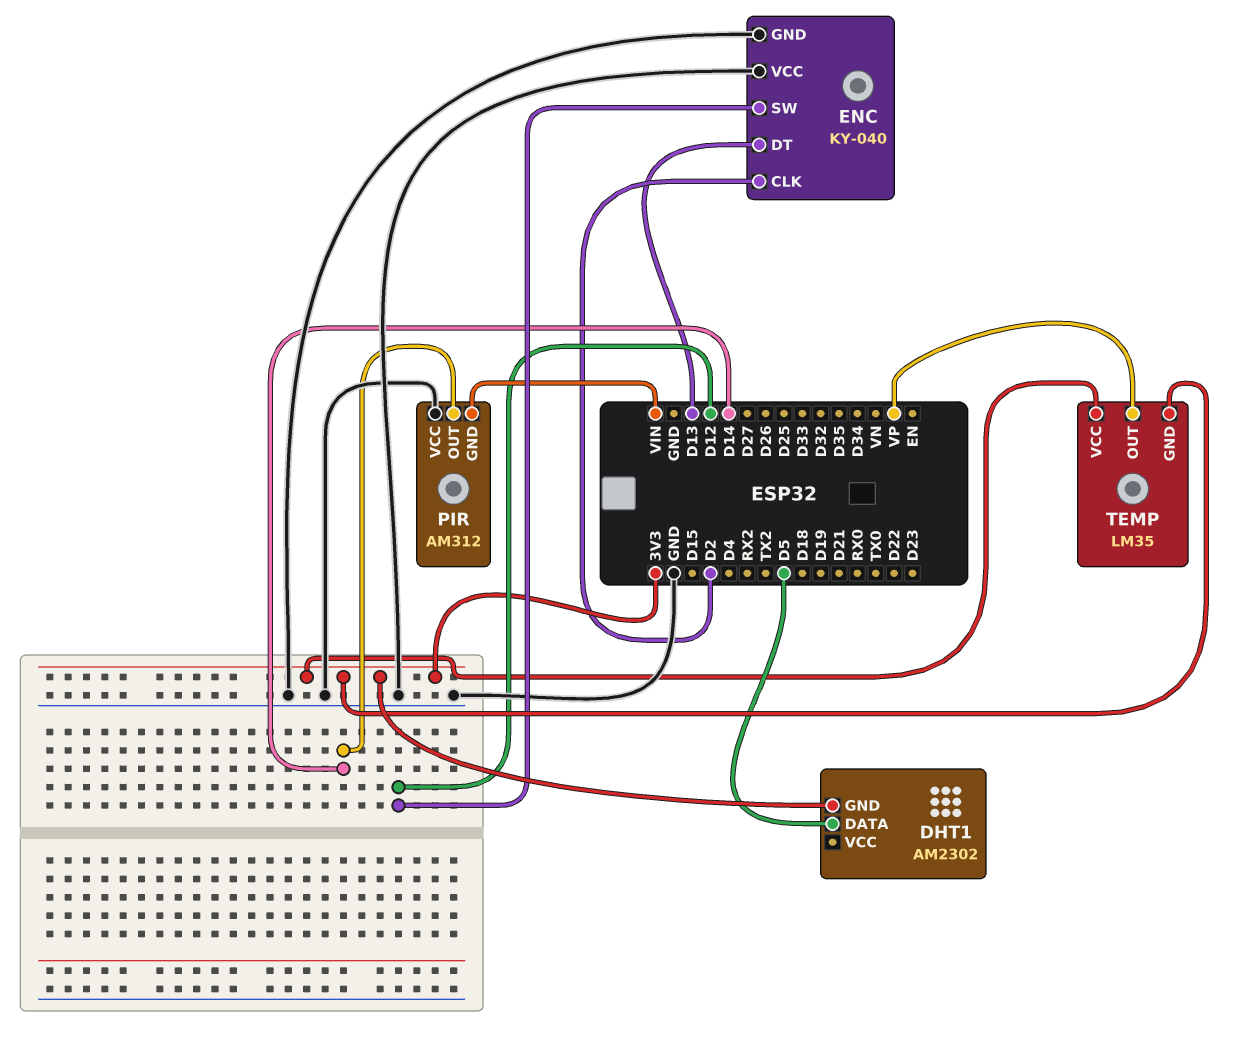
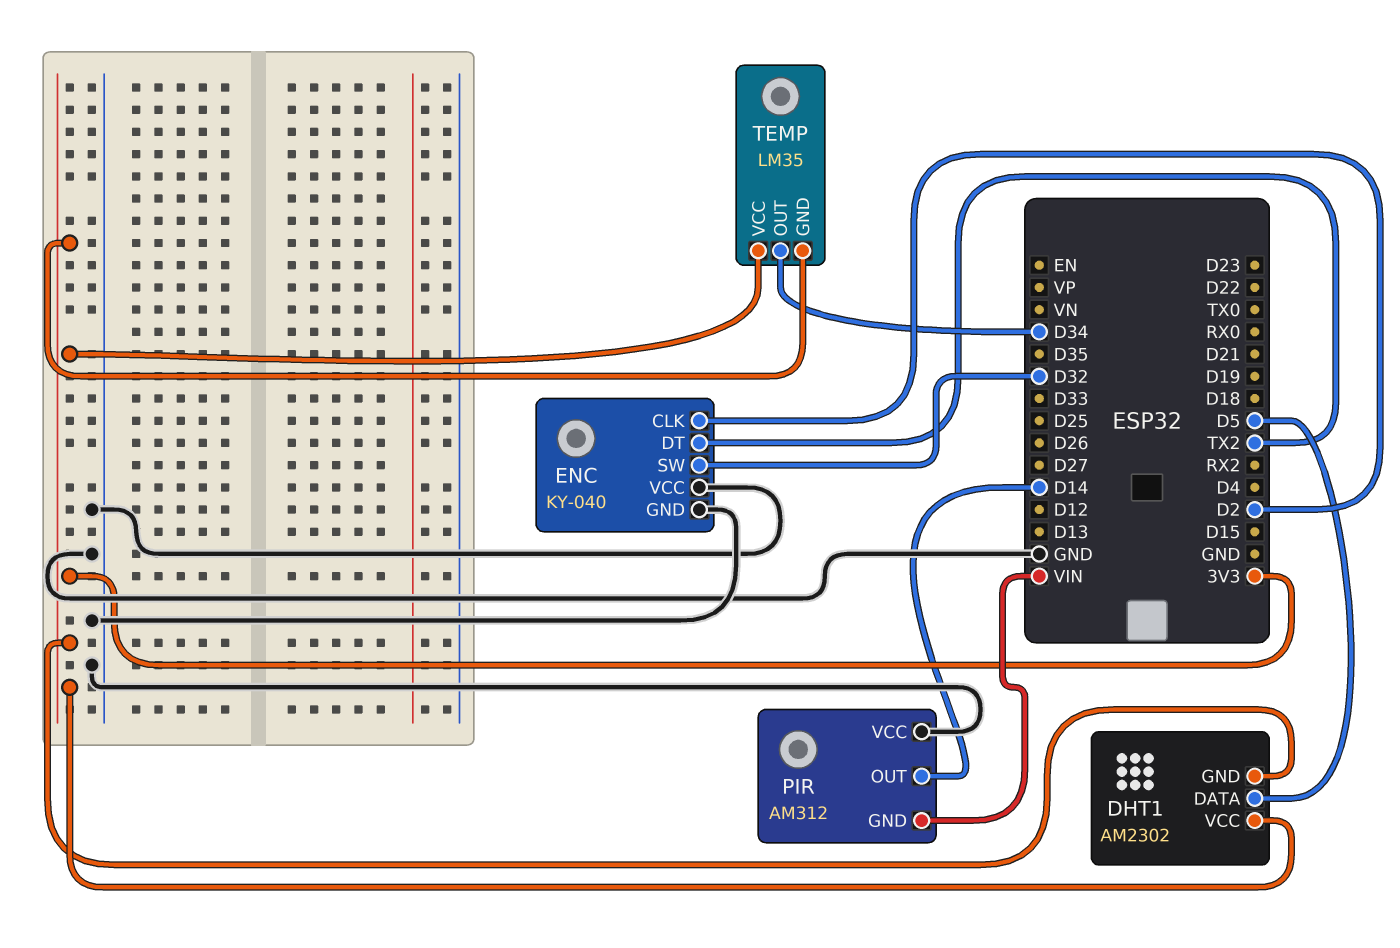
DHT1 pin VCC: none -> 3V3
ENC pin DT: D13 -> TX2
ENC pin SW: D12 -> D32
TEMP pin OUT: VP -> D34

